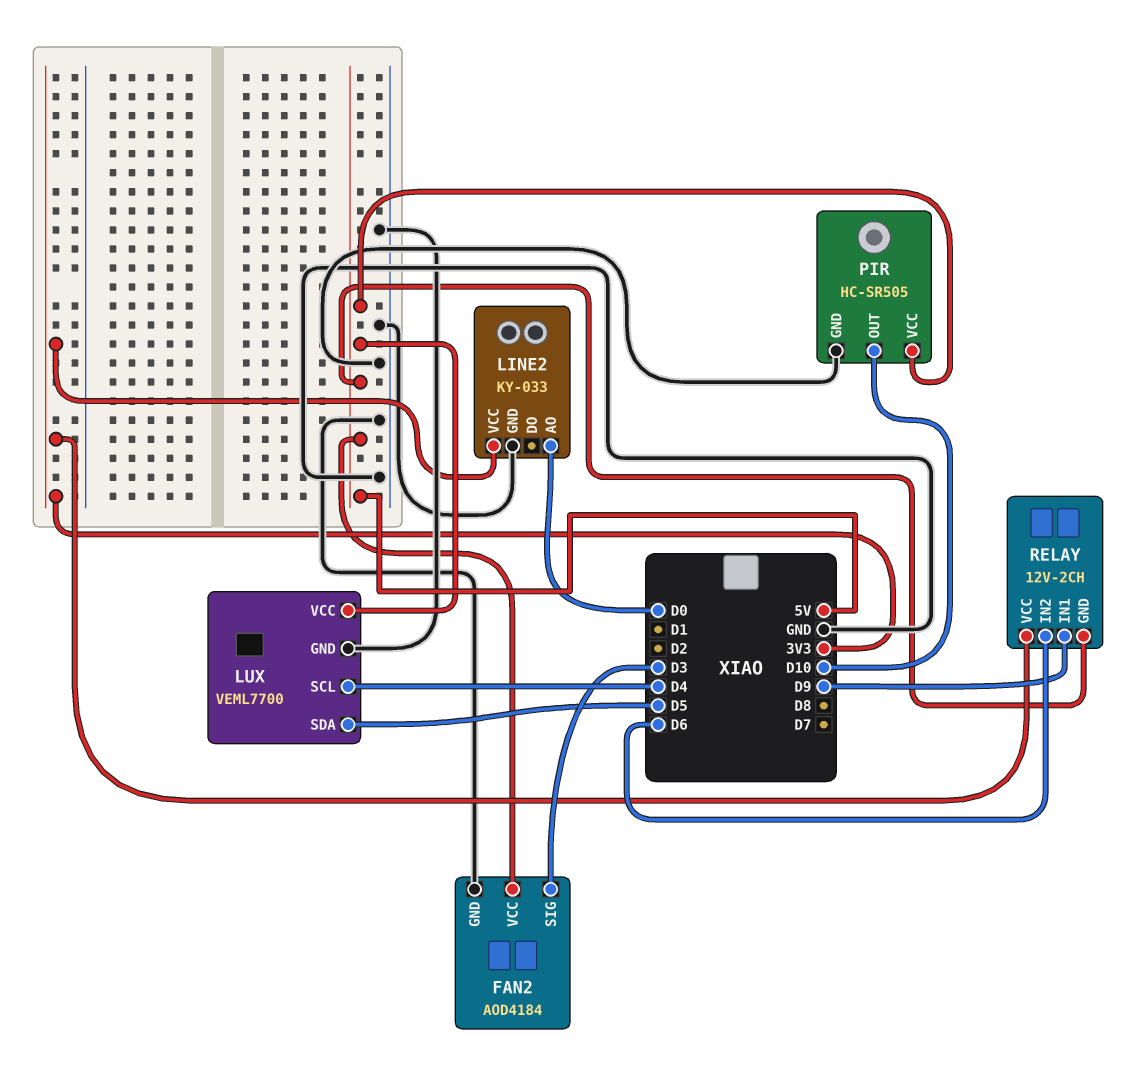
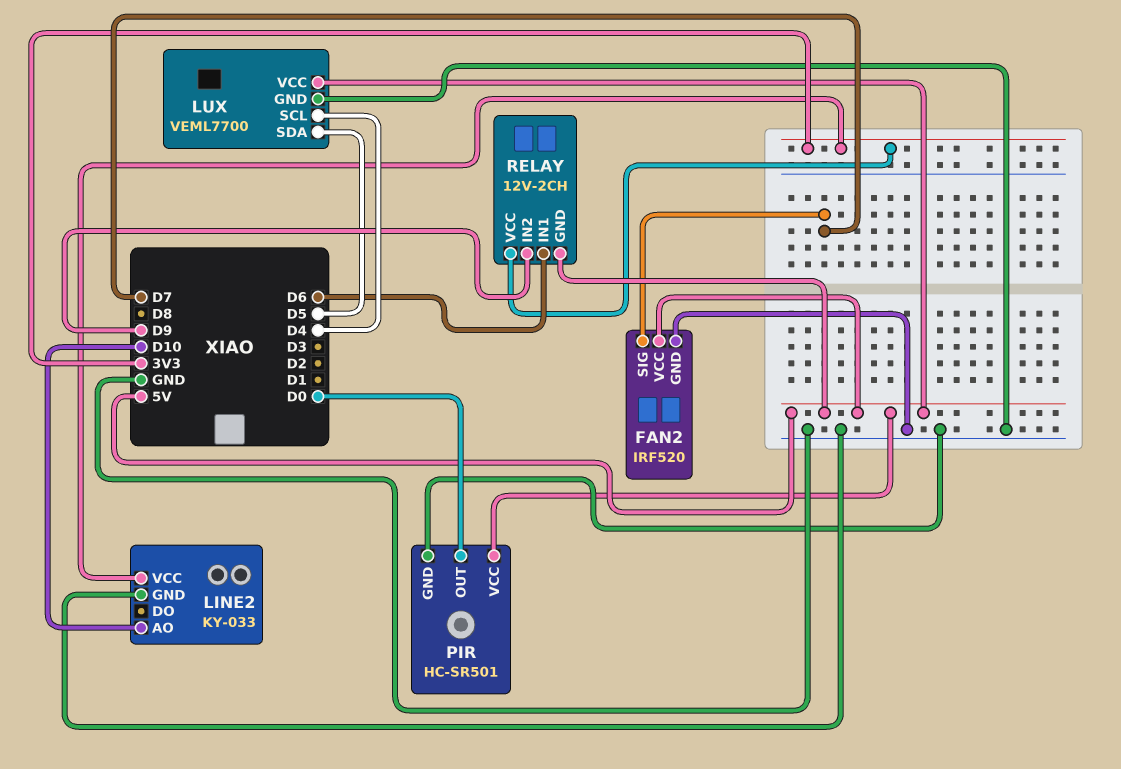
FAN2: AOD4184 -> IRF520
FAN2 pin SIG: D3 -> D7
LINE2 pin AO: D0 -> D10
PIR: HC-SR505 -> HC-SR501
PIR pin OUT: D10 -> D0
RELAY pin IN1: D9 -> D6
RELAY pin IN2: D6 -> D9

